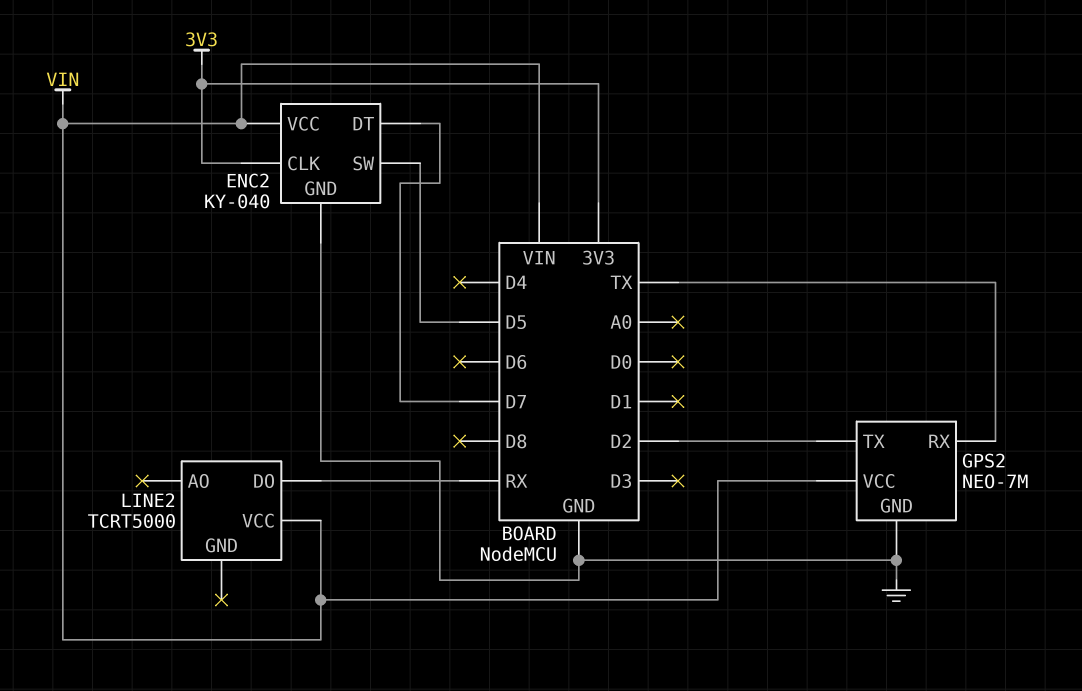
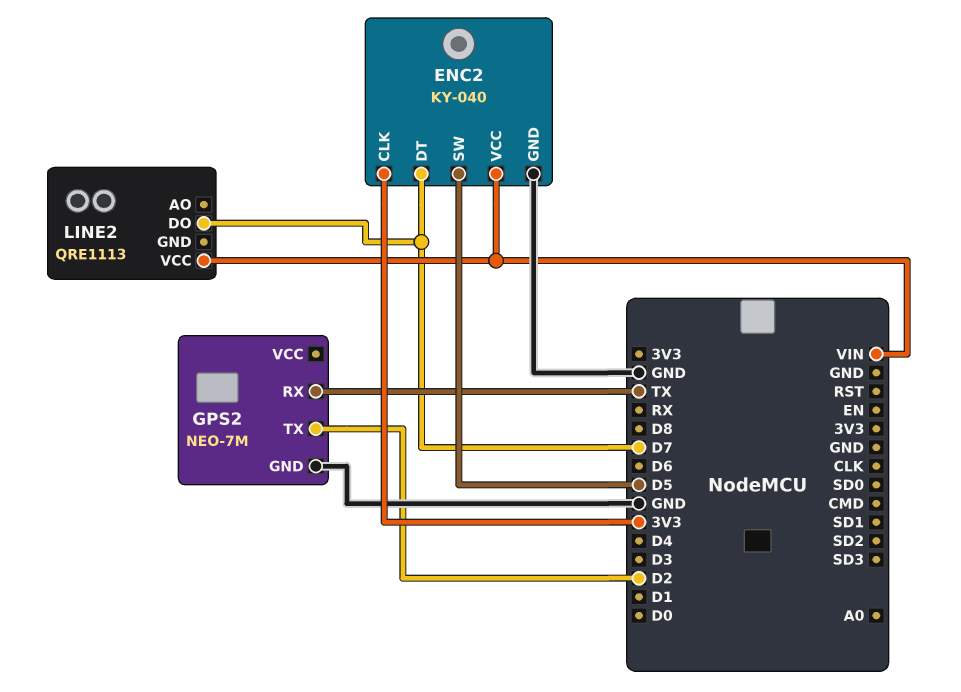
GPS2 pin VCC: VIN -> none
LINE2: TCRT5000 -> QRE1113
LINE2 pin DO: RX -> D7

